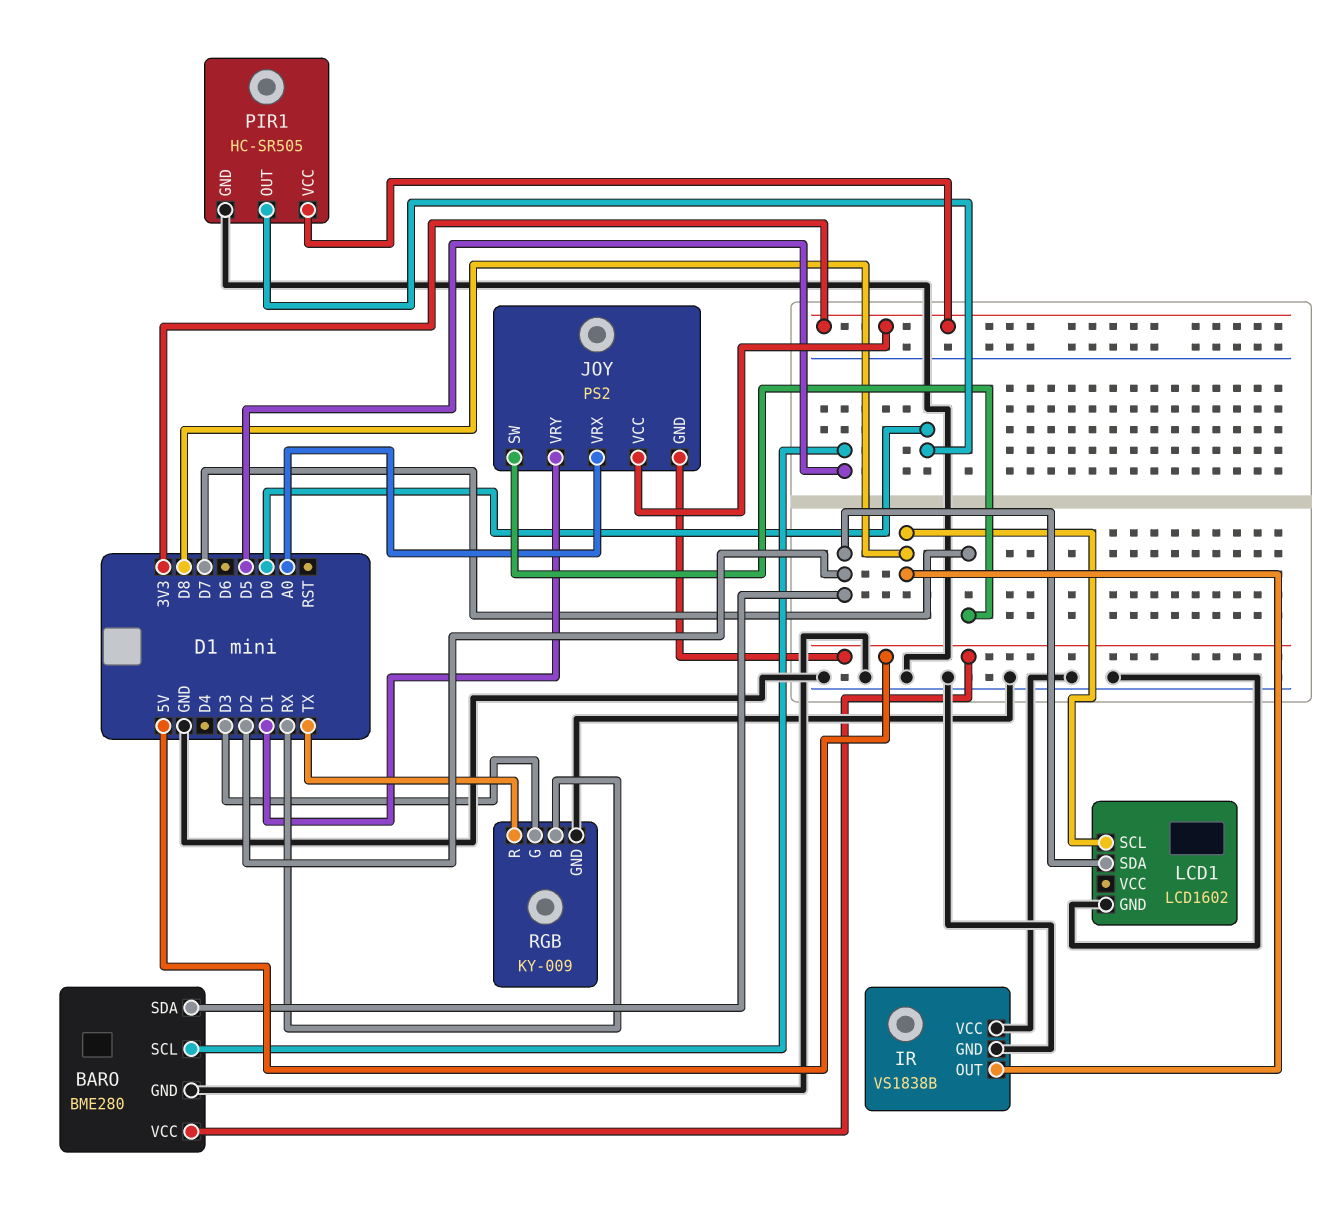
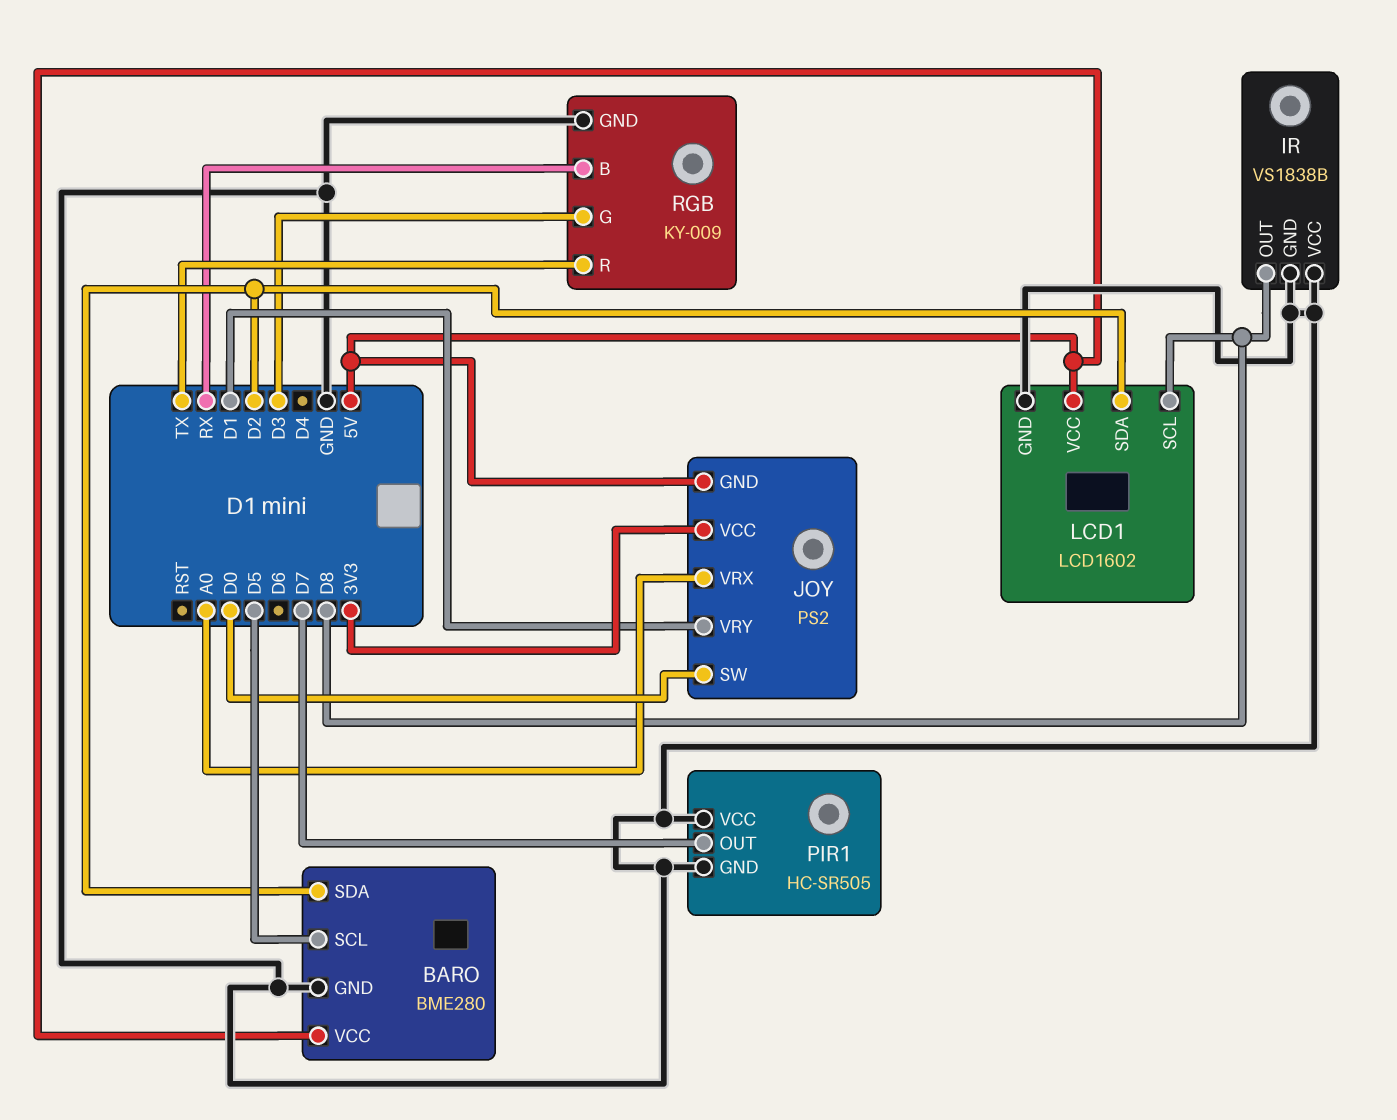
JOY pin SW: D7 -> D0
LCD1 pin VCC: none -> 5V
PIR1 pin OUT: D0 -> D7
PIR1 pin VCC: 3V3 -> GND

